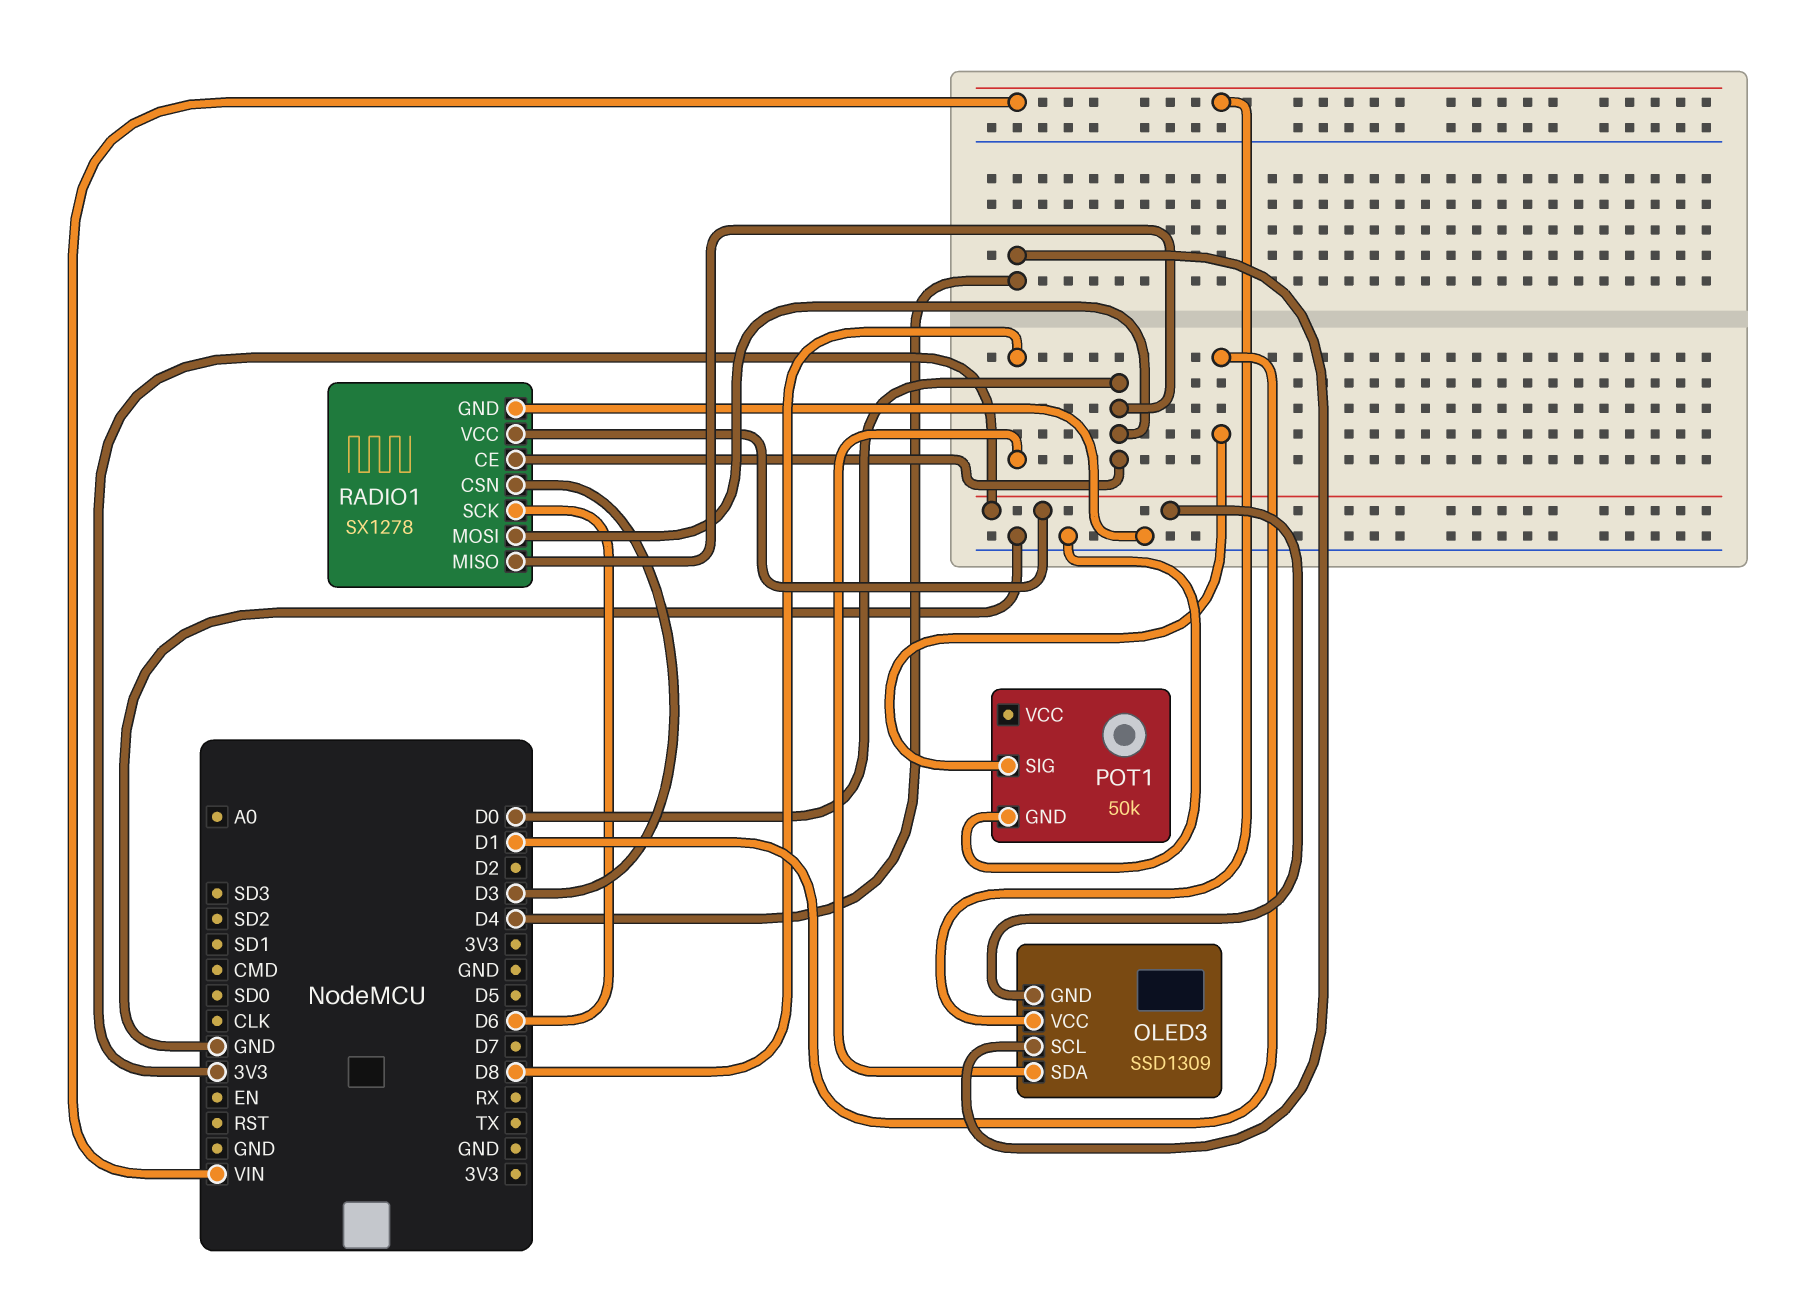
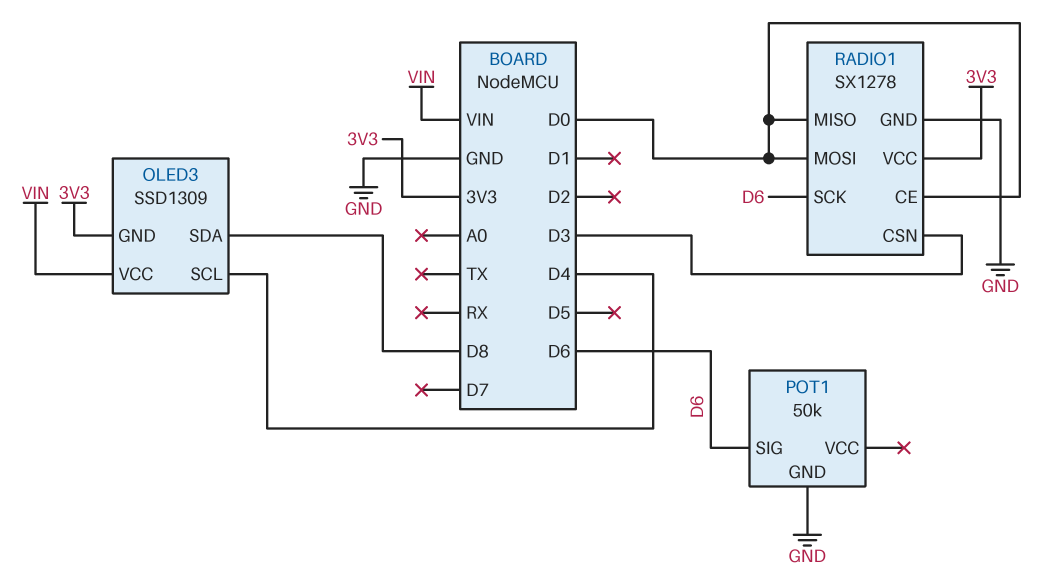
POT1 pin SIG: D1 -> D6

